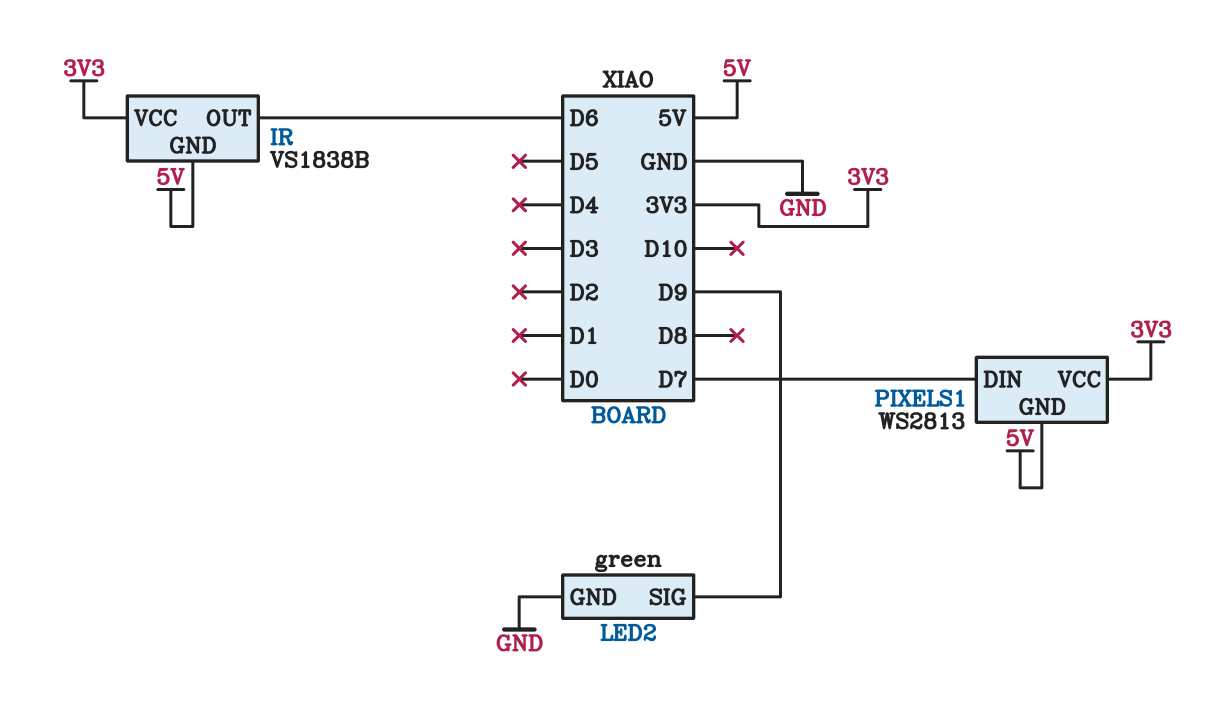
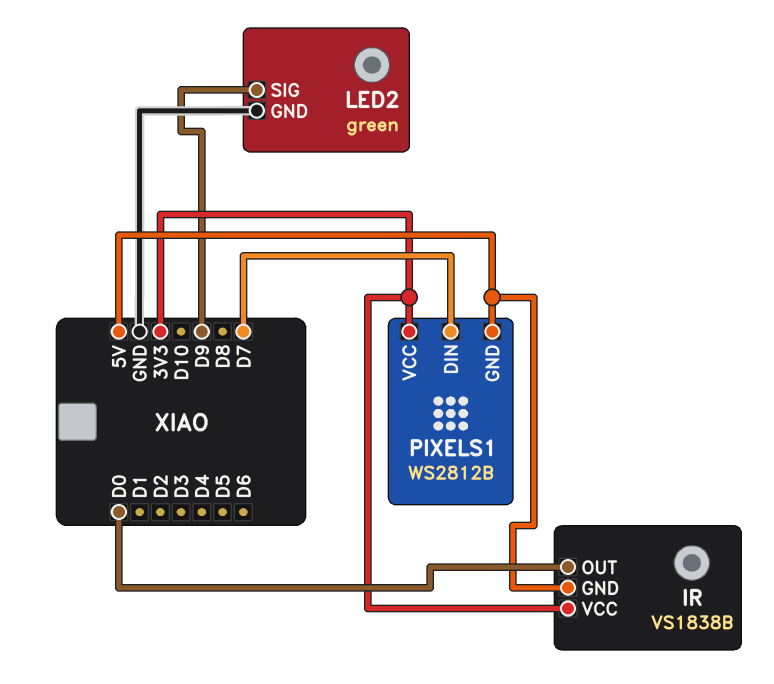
IR pin OUT: D6 -> D0
PIXELS1: WS2813 -> WS2812B

